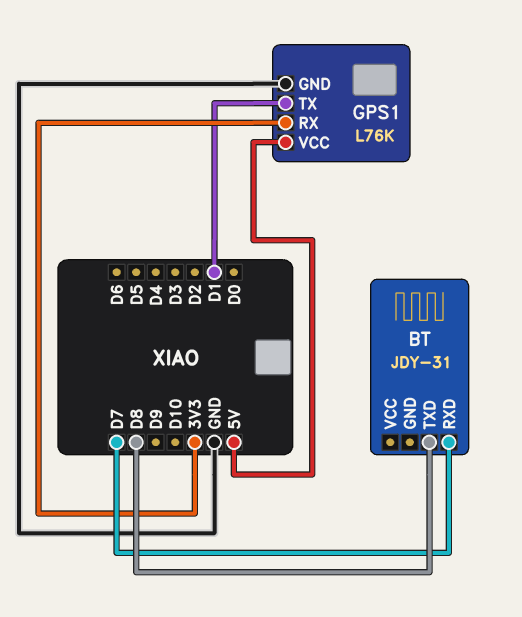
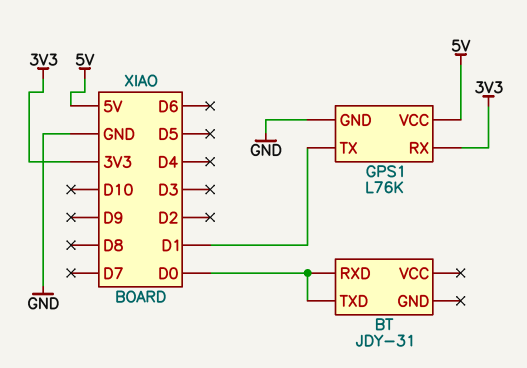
BT pin RXD: D7 -> D0
BT pin TXD: D8 -> D0

